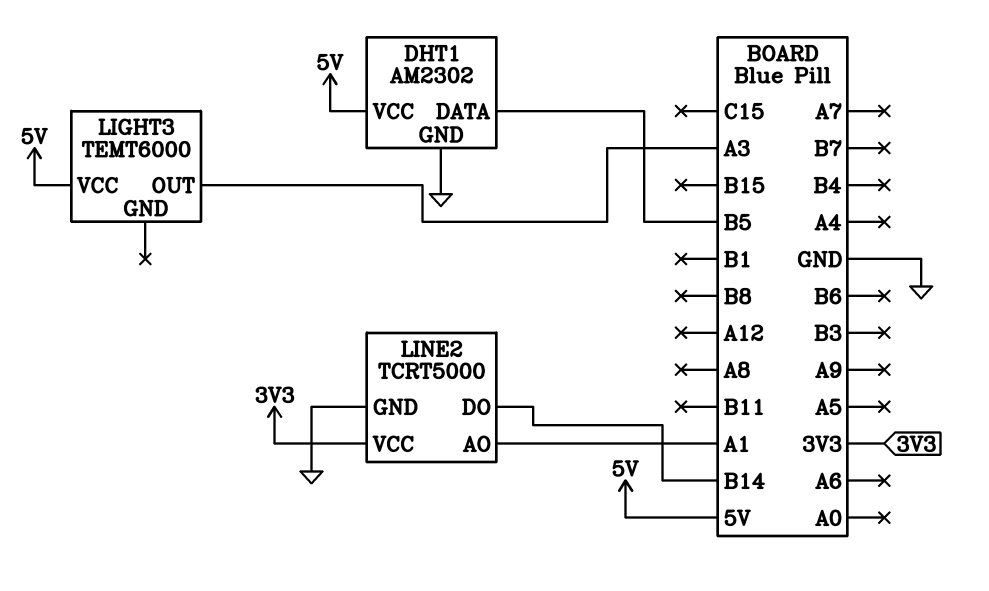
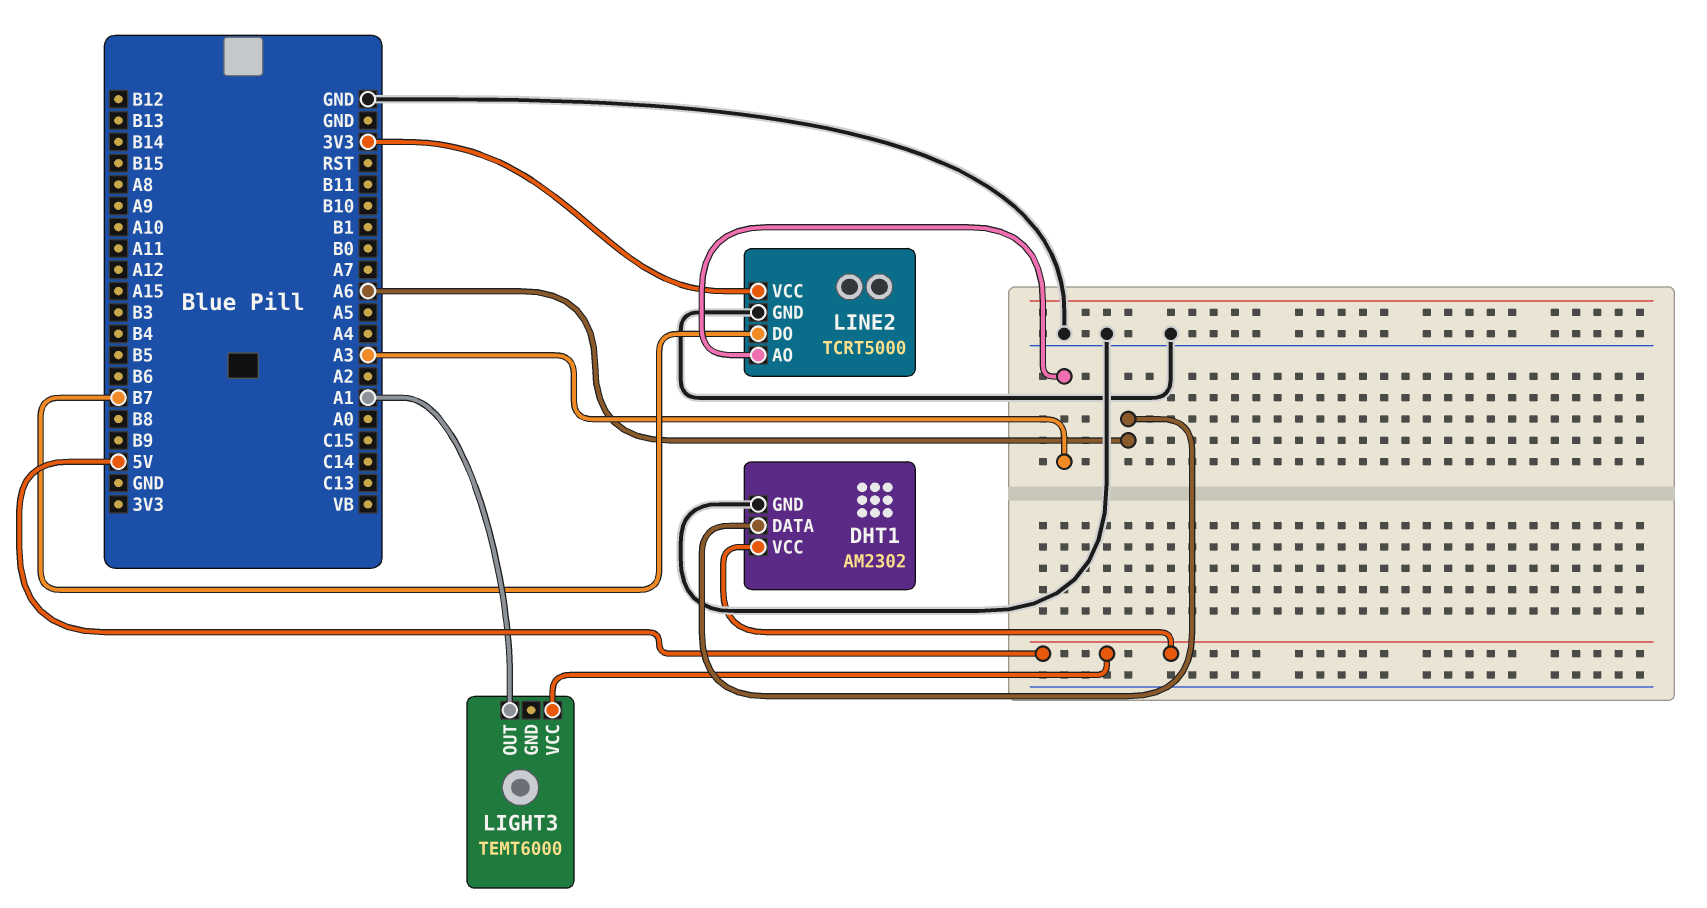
DHT1 pin DATA: B5 -> A6
LIGHT3 pin OUT: A3 -> A1
LINE2 pin AO: A1 -> A3
LINE2 pin DO: B14 -> B7

